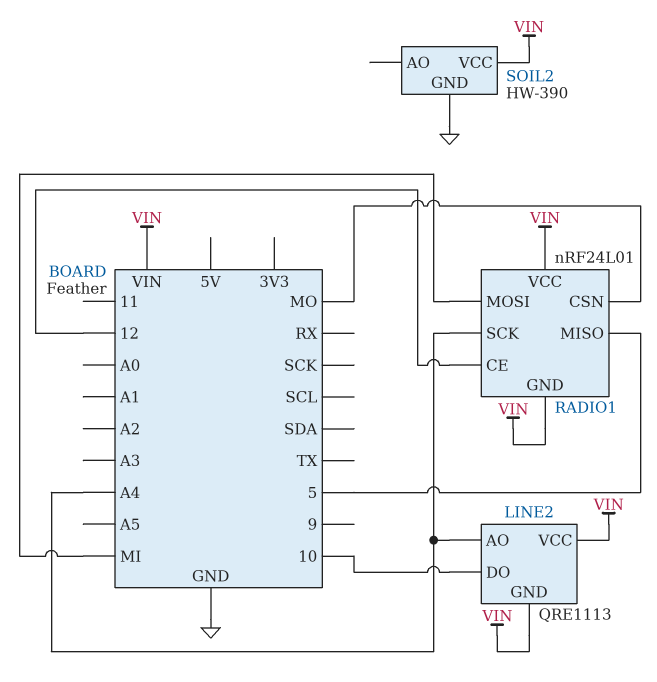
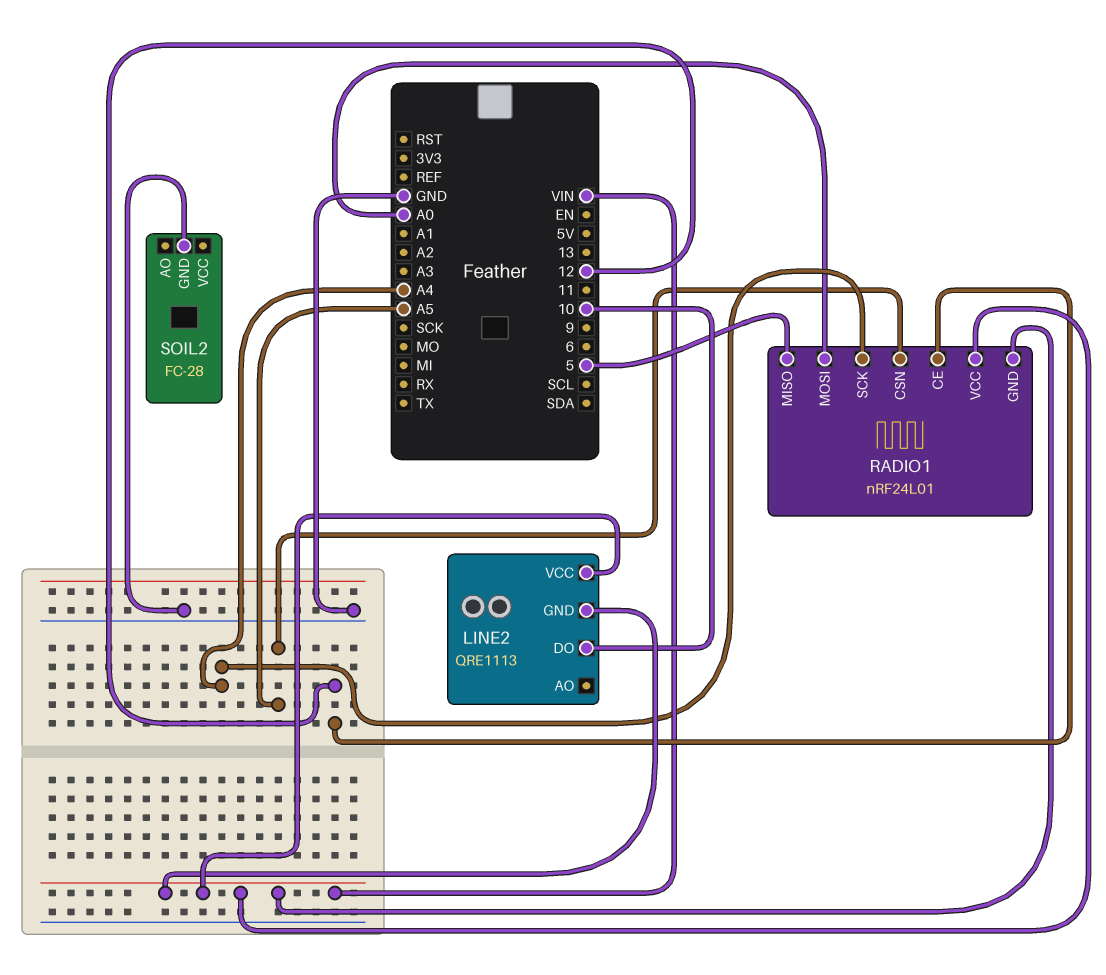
LINE2 pin AO: A4 -> none
RADIO1 pin CSN: MO -> A5
RADIO1 pin MOSI: MI -> A0
SOIL2: HW-390 -> FC-28
SOIL2 pin VCC: VIN -> none

